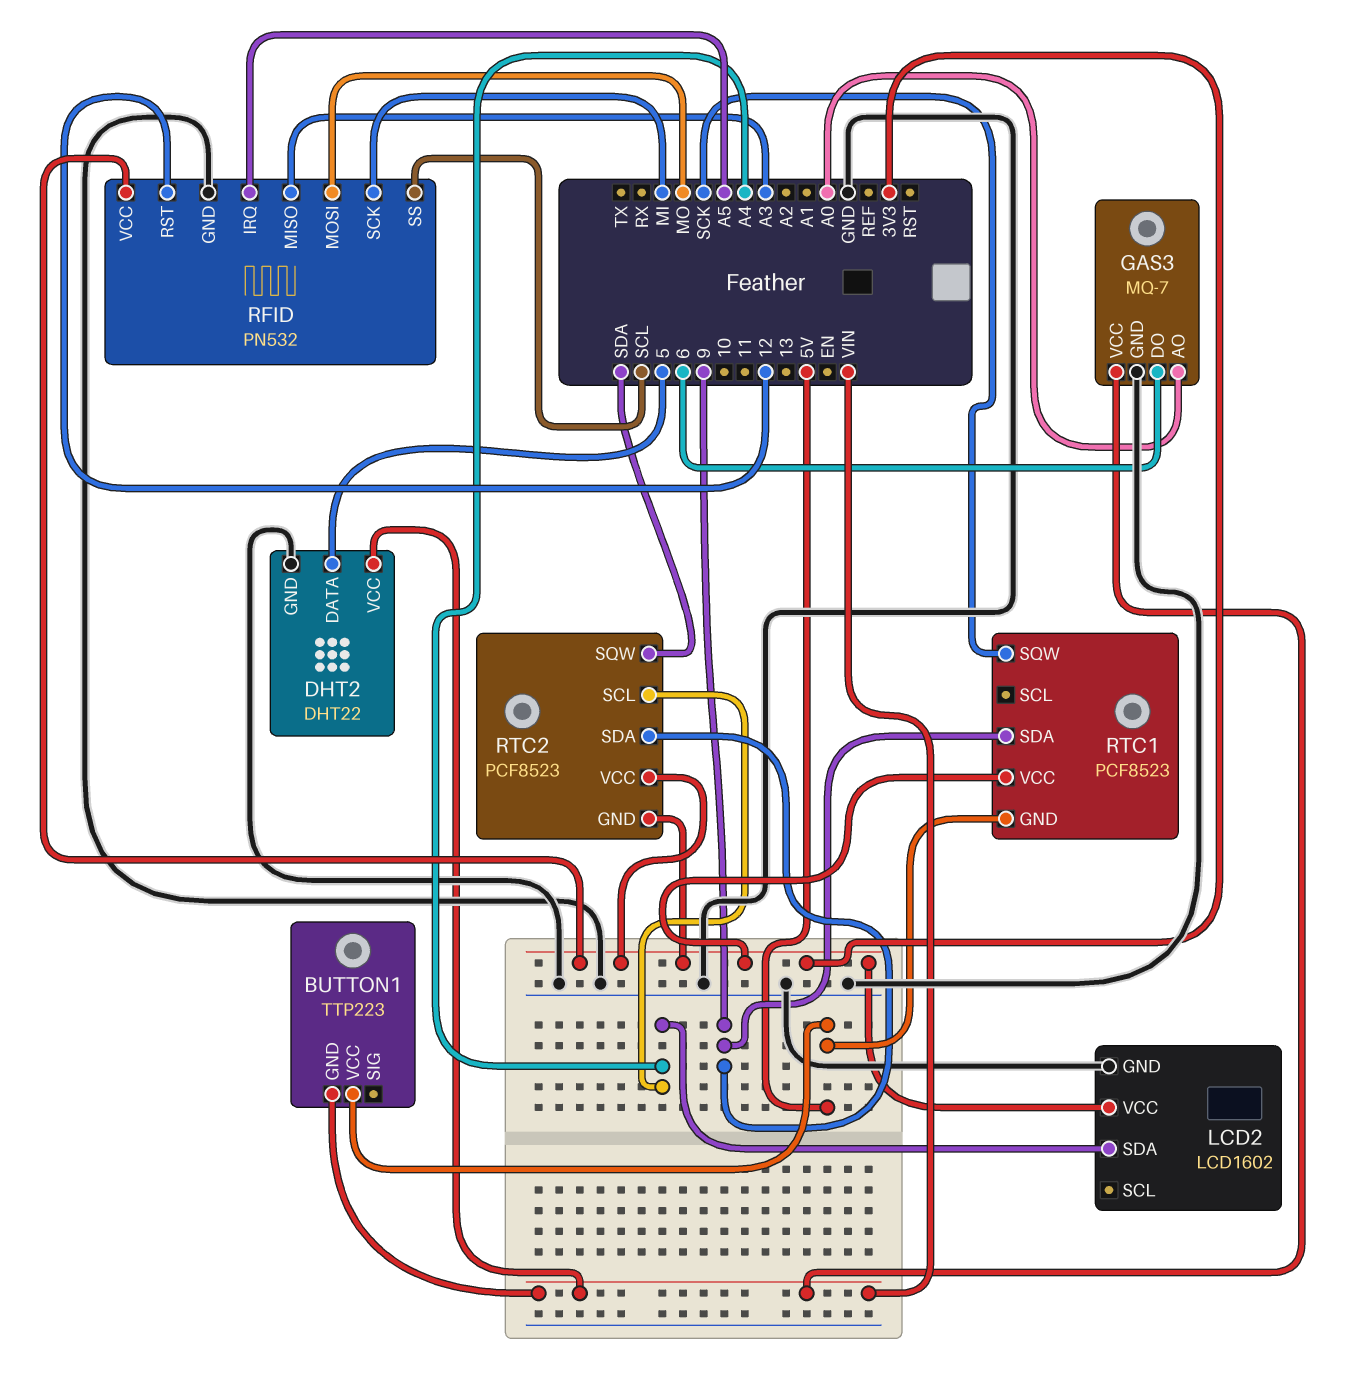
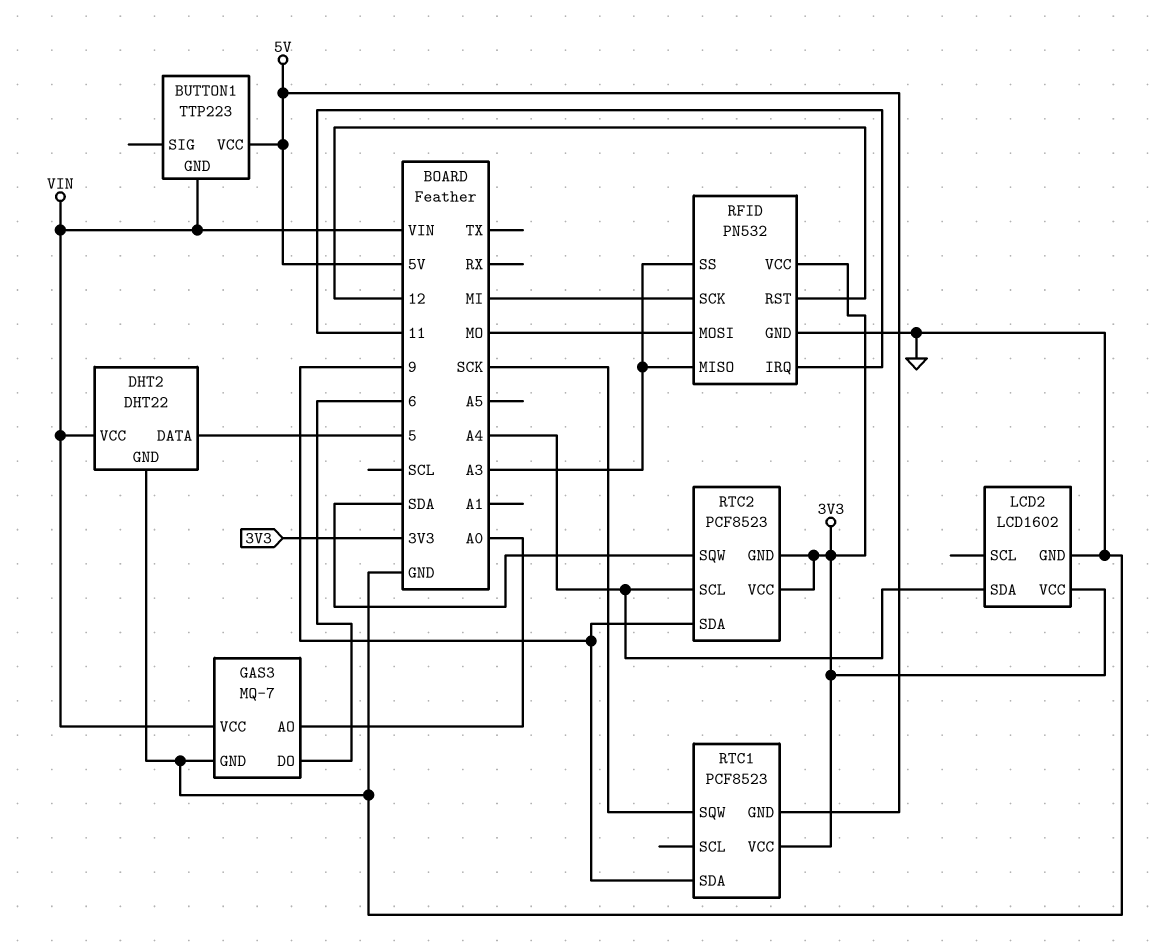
RFID pin IRQ: A5 -> 11
RFID pin SS: SCL -> A3

